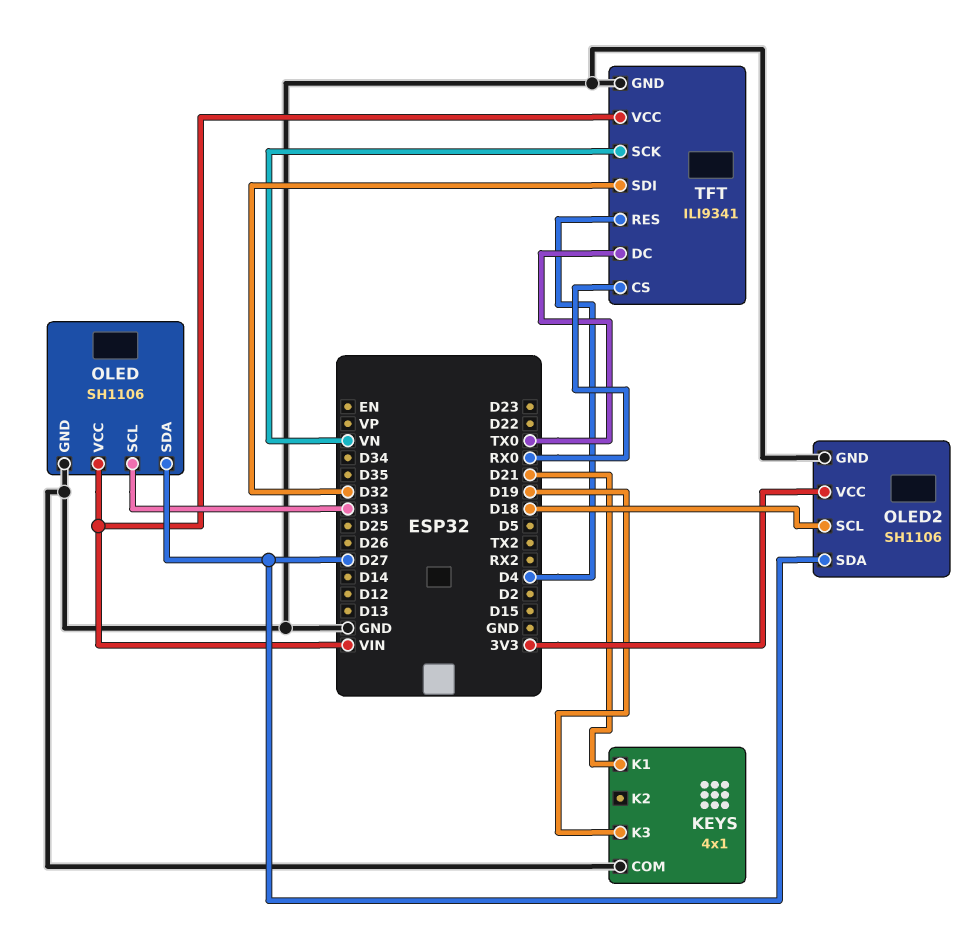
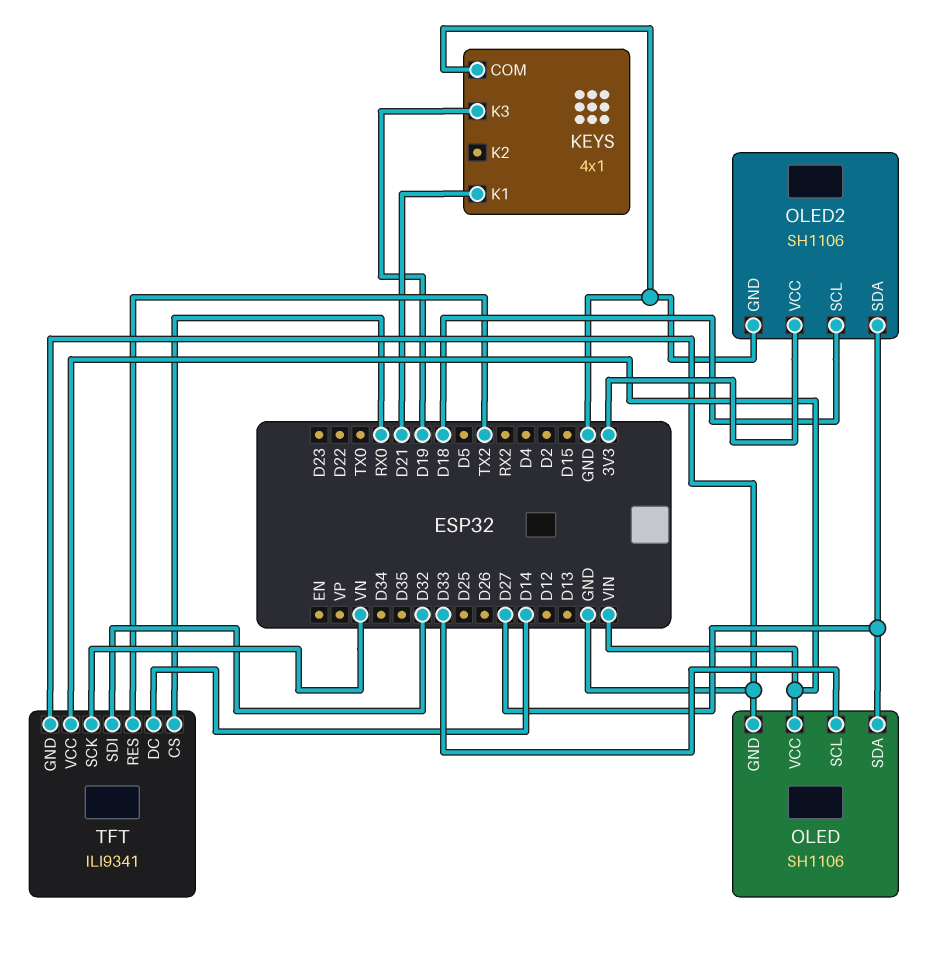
TFT pin DC: TX0 -> D14
TFT pin RES: D4 -> TX2

